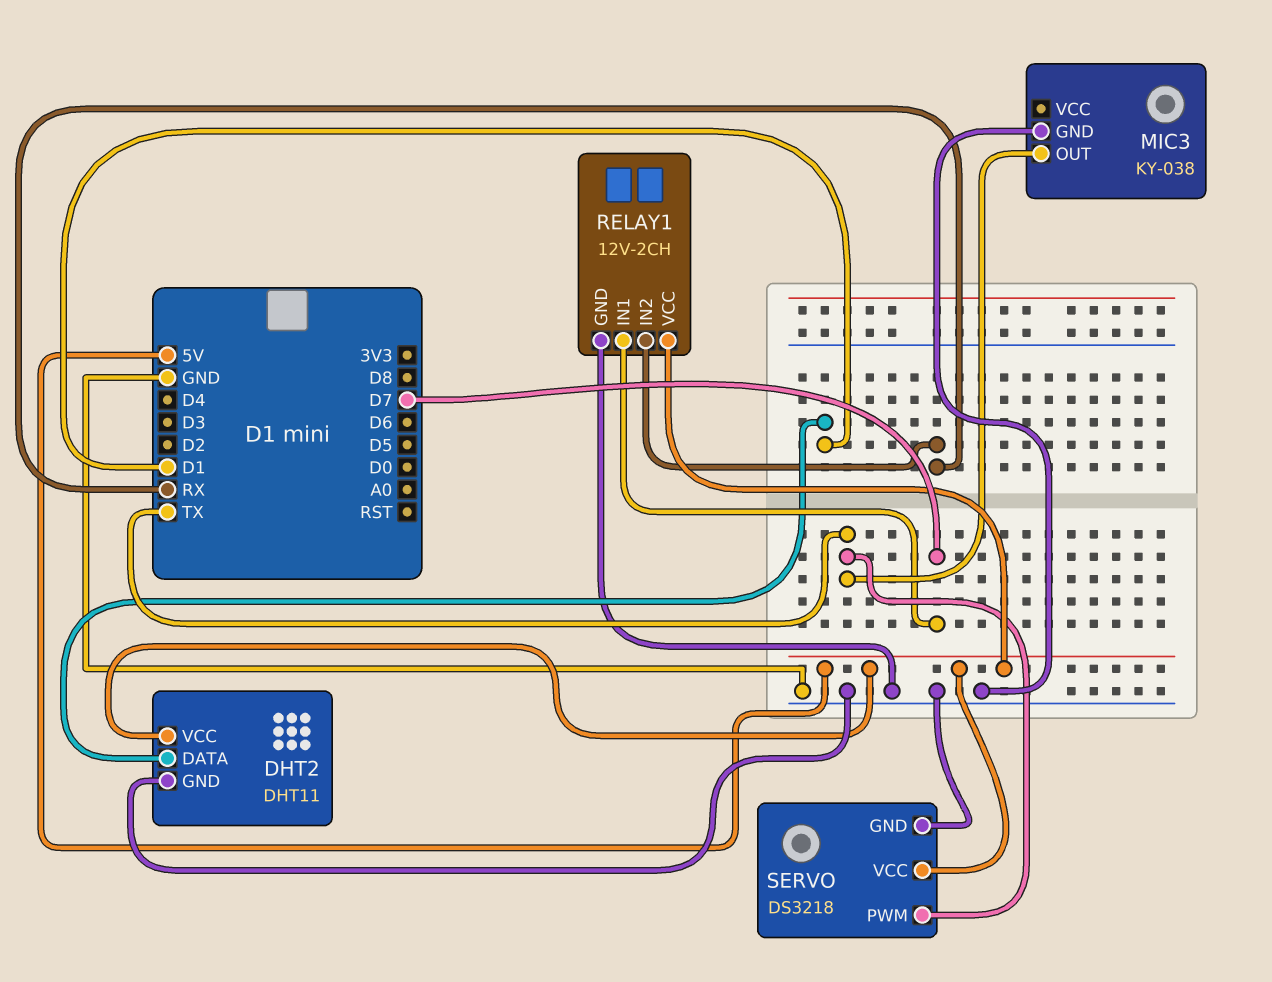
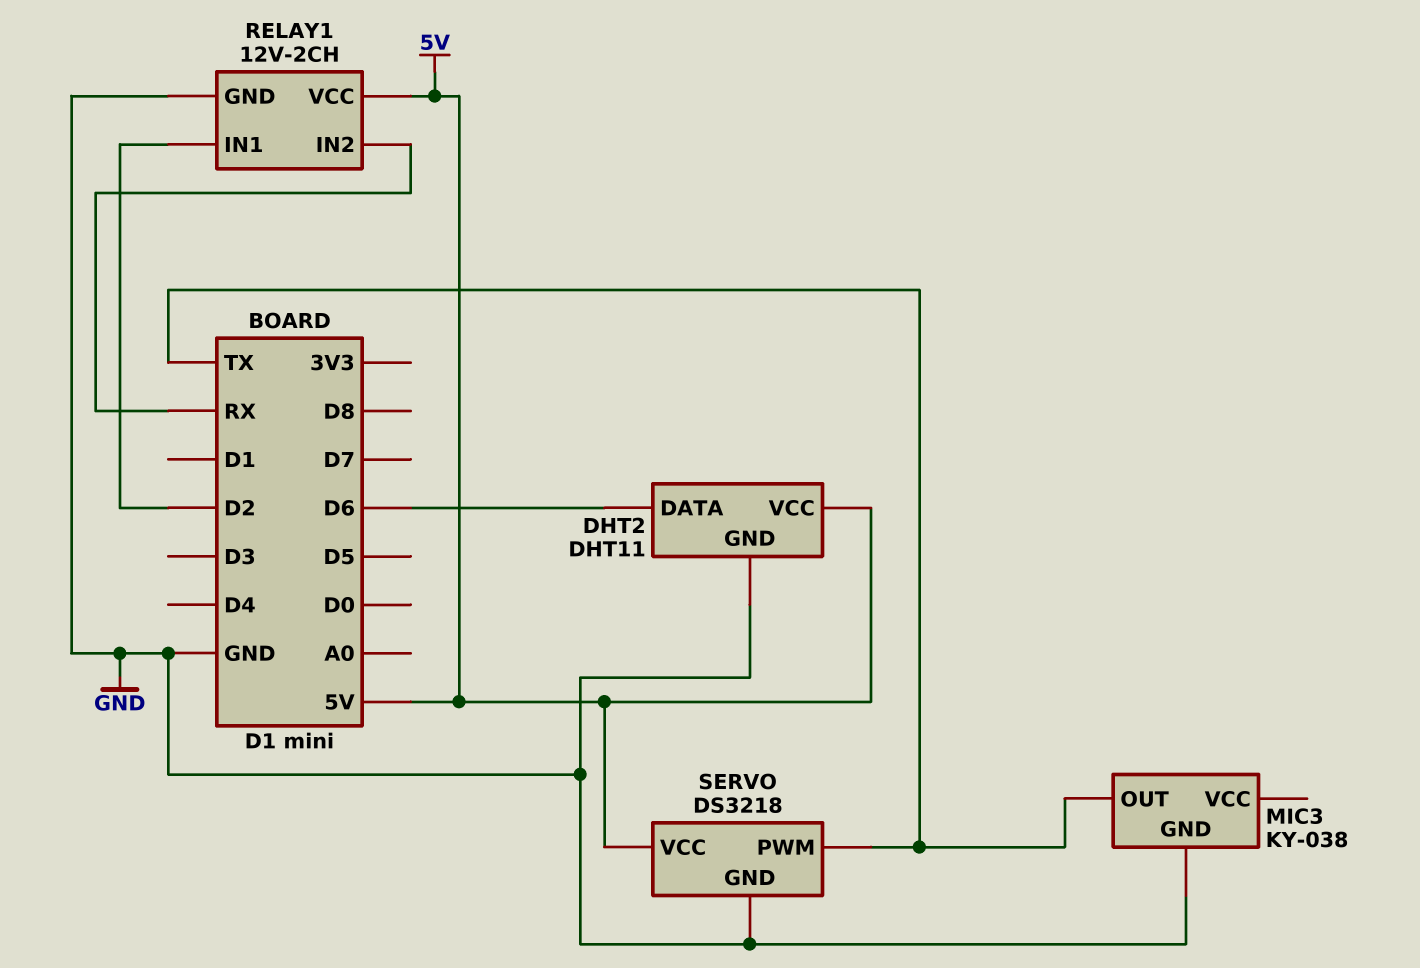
DHT2 pin DATA: D1 -> D6
RELAY1 pin IN1: D7 -> D2

